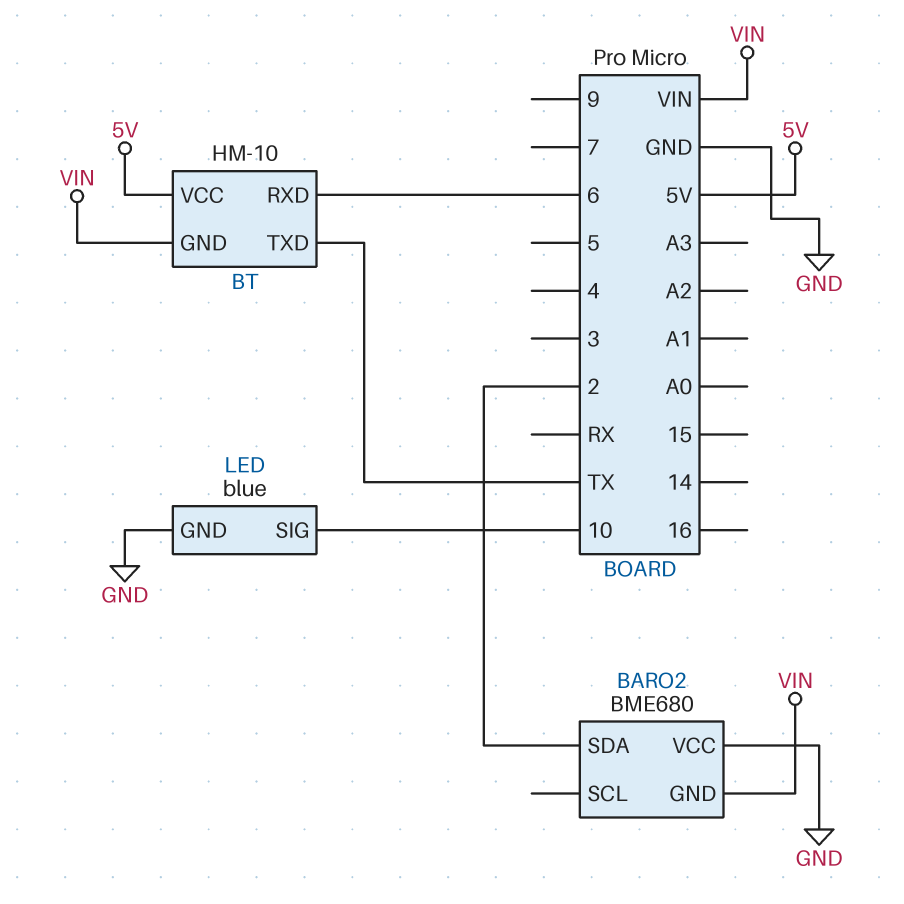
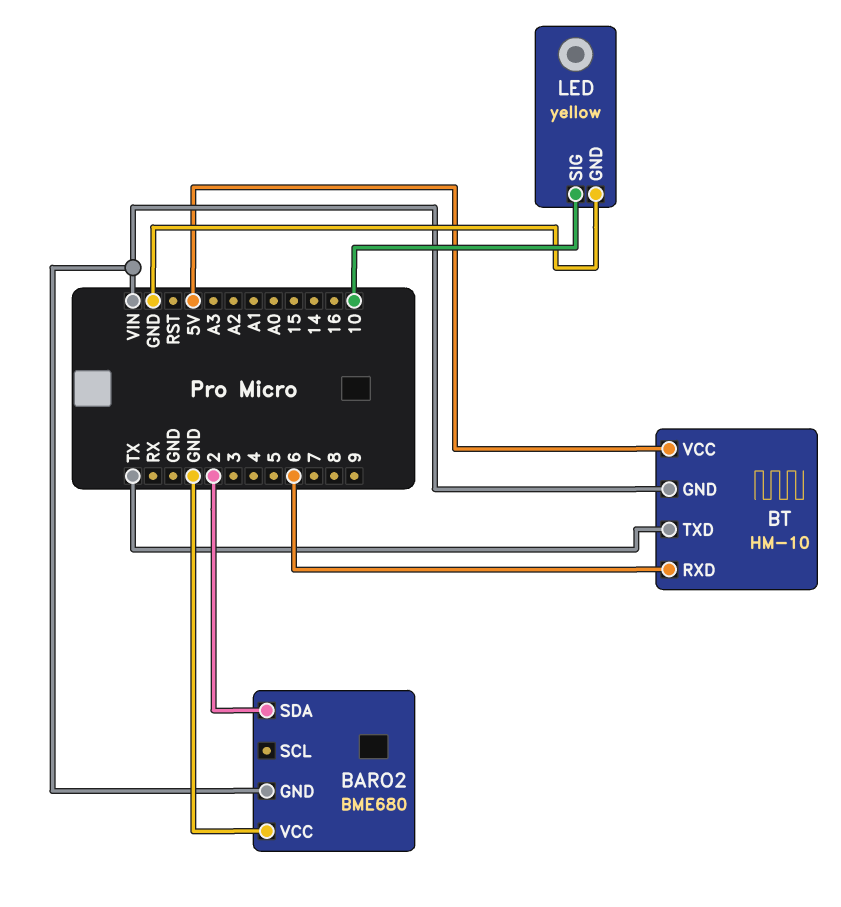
LED: blue -> yellow

